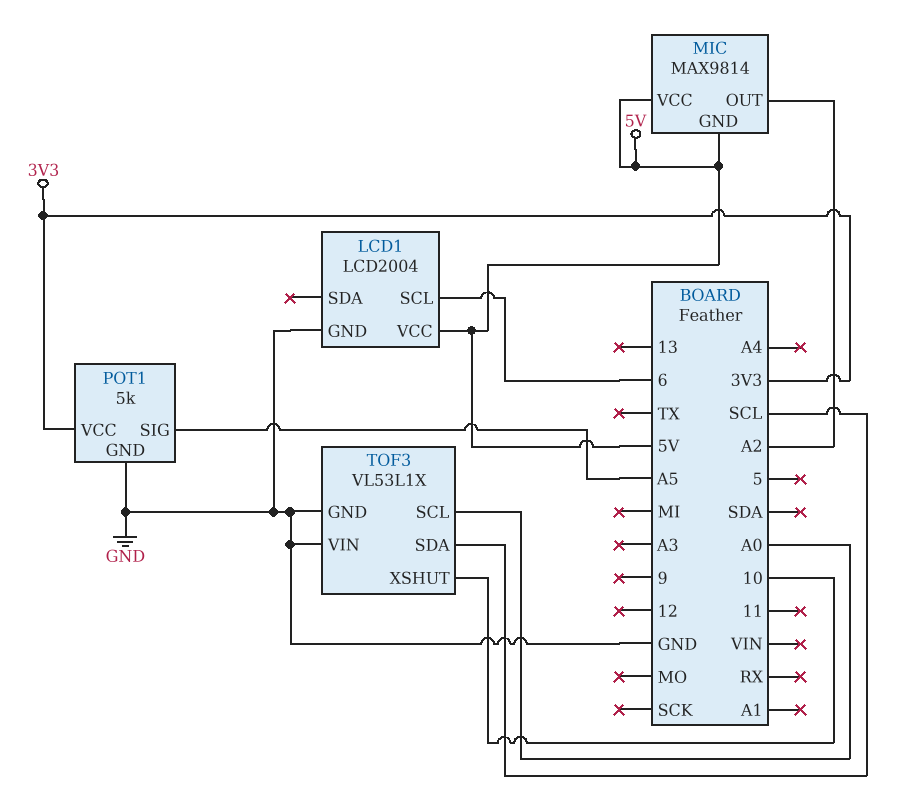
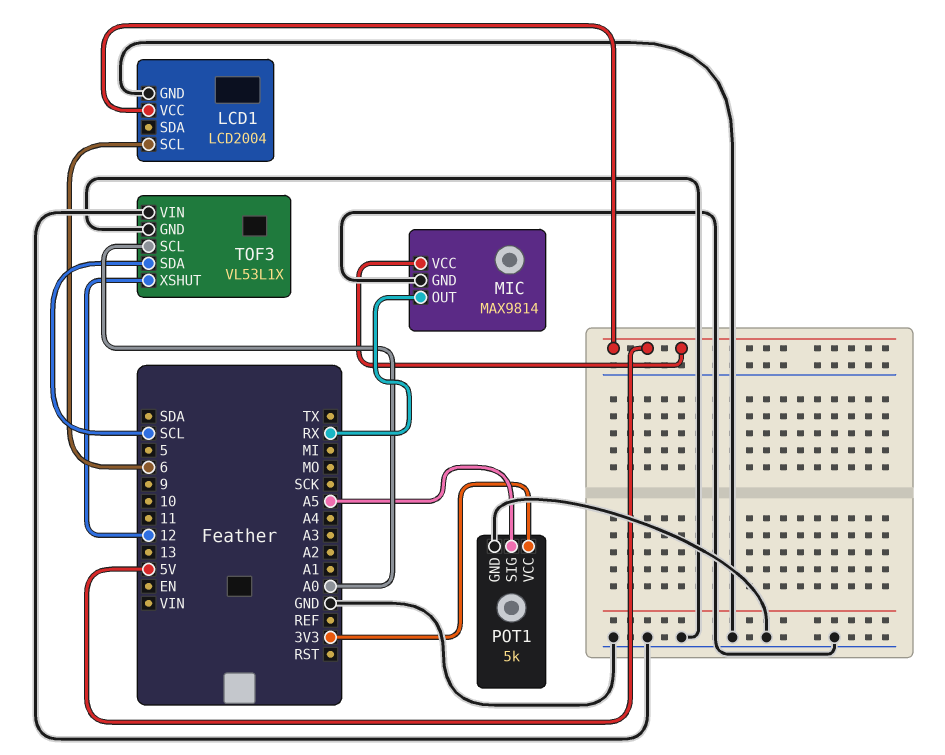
MIC pin GND: 5V -> GND
MIC pin OUT: A2 -> RX
TOF3 pin XSHUT: 10 -> 12

